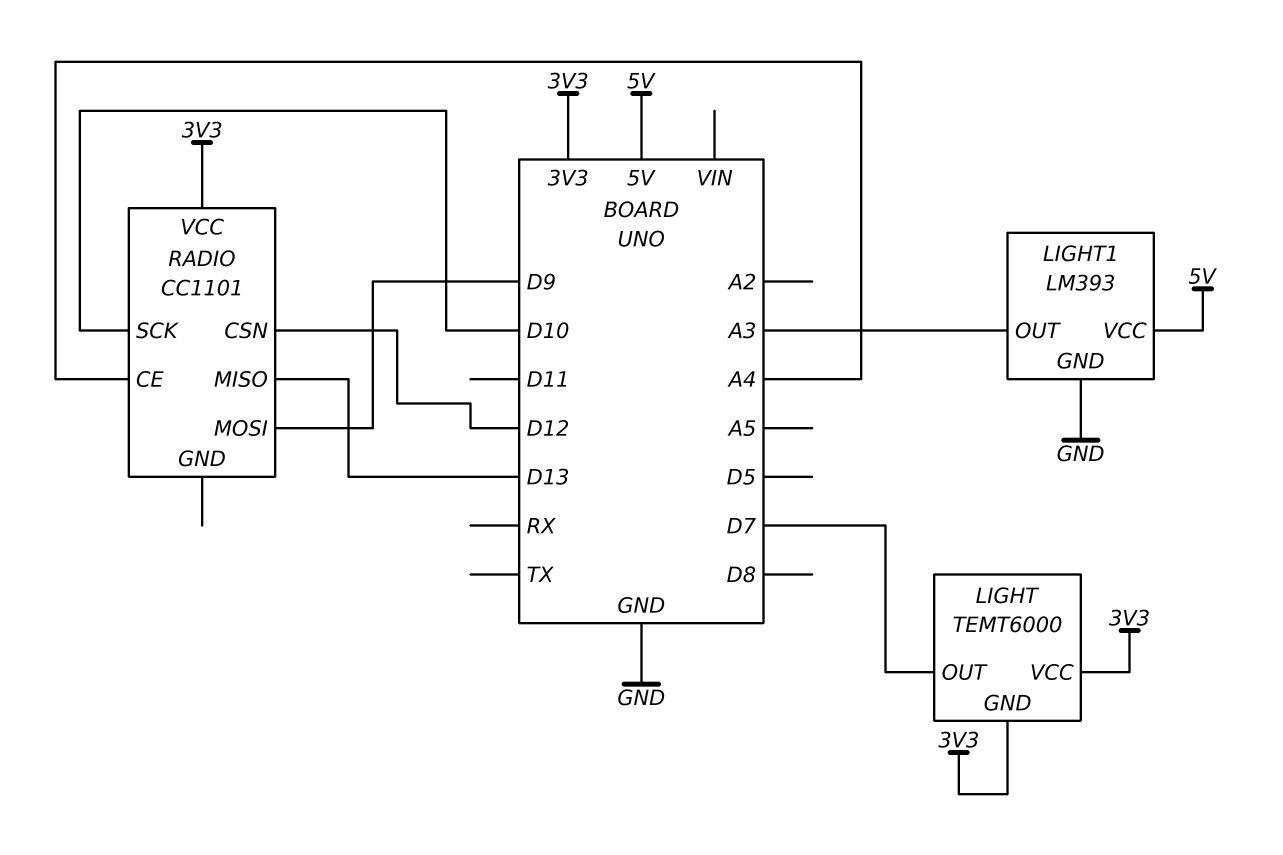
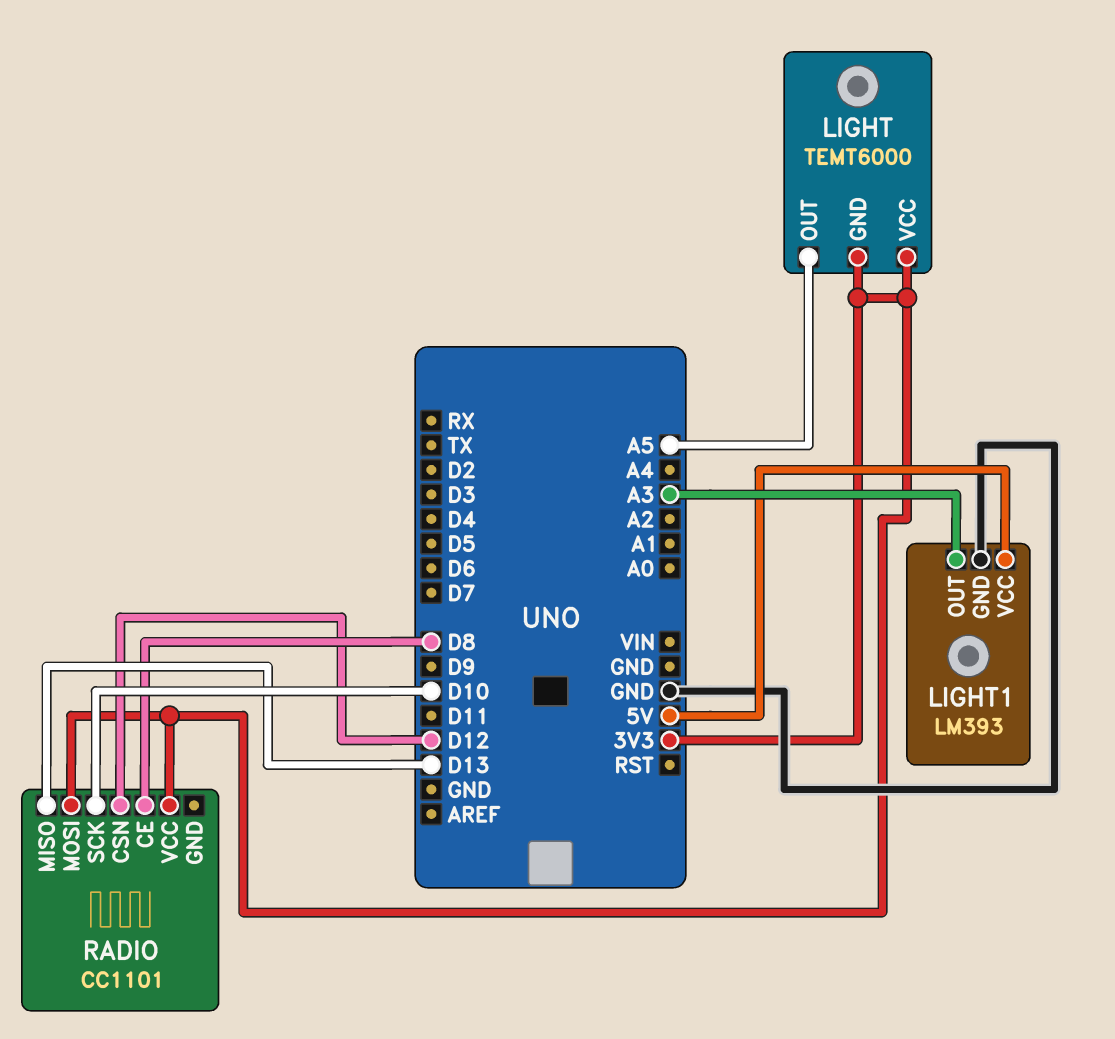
LIGHT pin OUT: D7 -> A5
RADIO pin CE: A4 -> D8
RADIO pin MOSI: D9 -> 3V3

